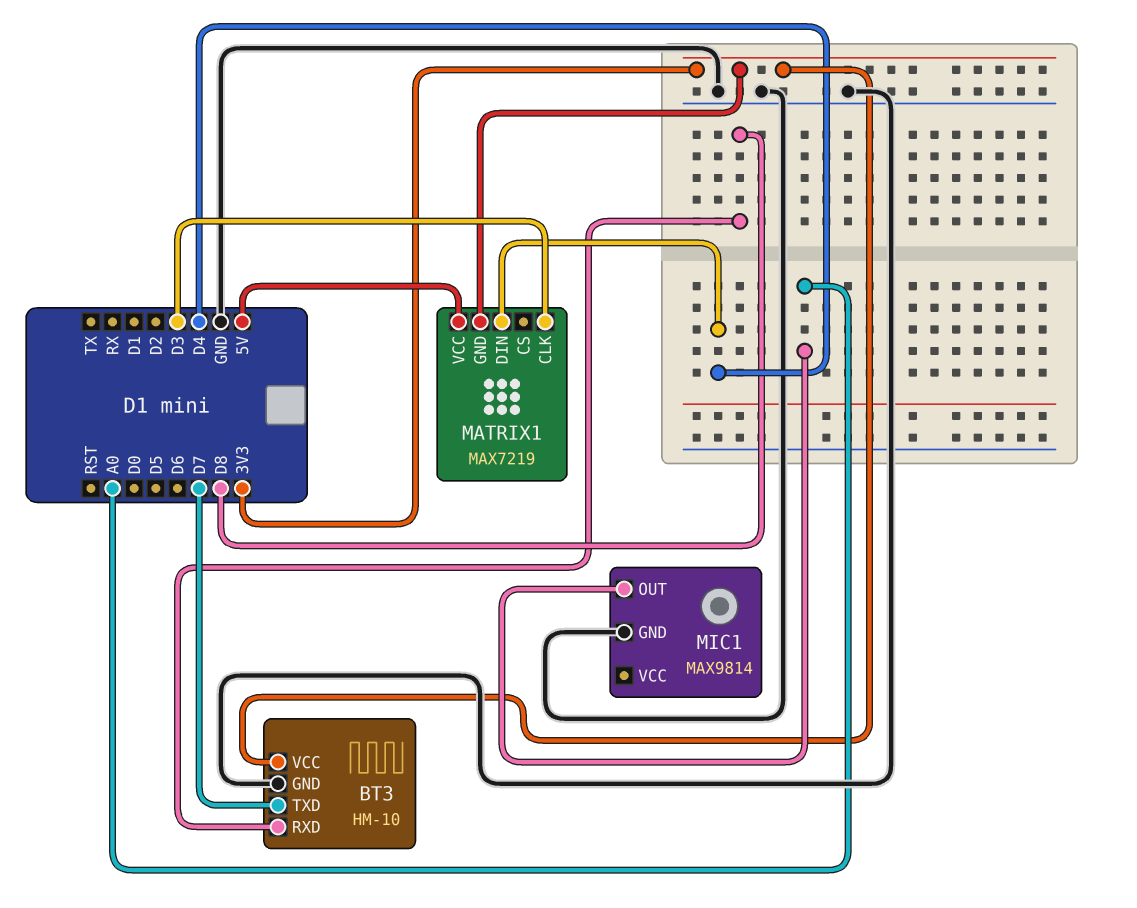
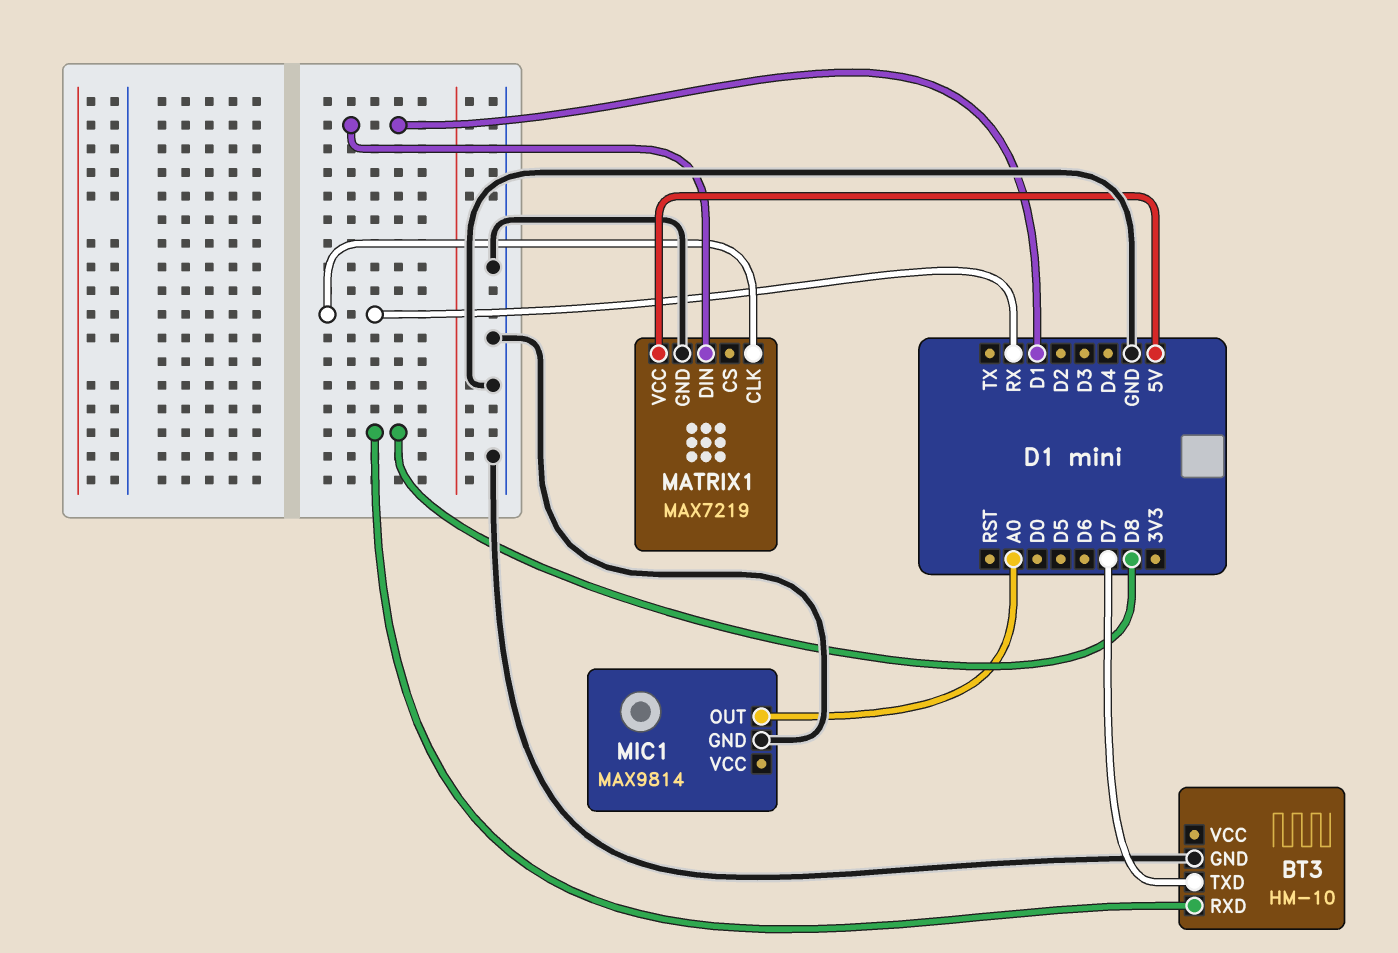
BT3 pin VCC: 3V3 -> none
MATRIX1 pin CLK: D3 -> RX
MATRIX1 pin DIN: D4 -> D1
MATRIX1 pin GND: 3V3 -> GND

